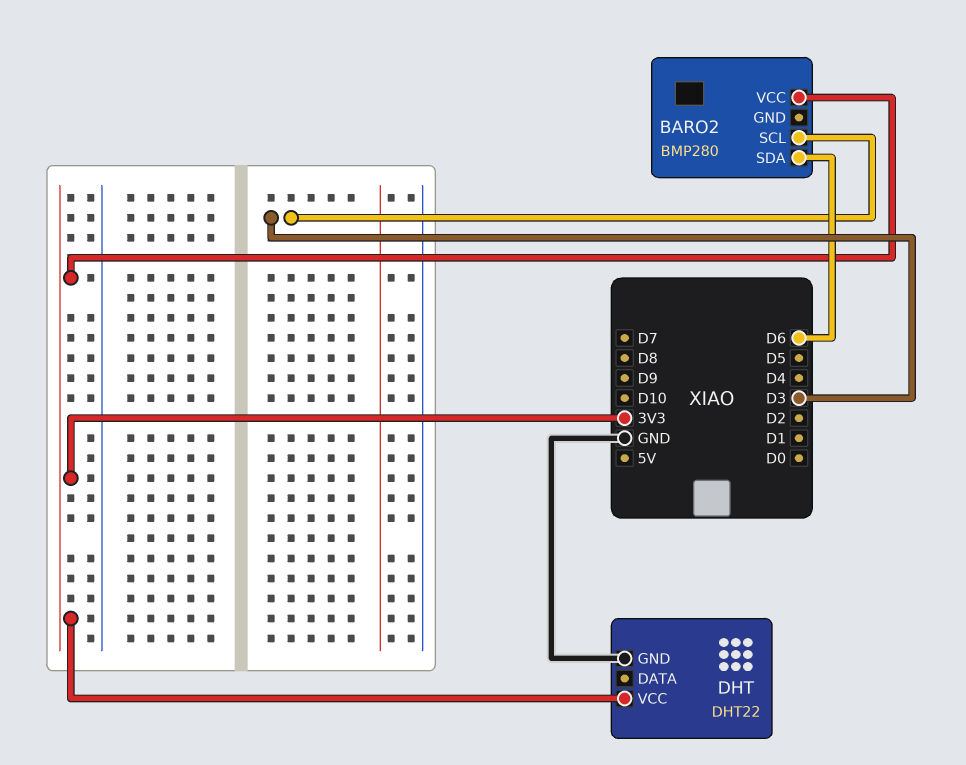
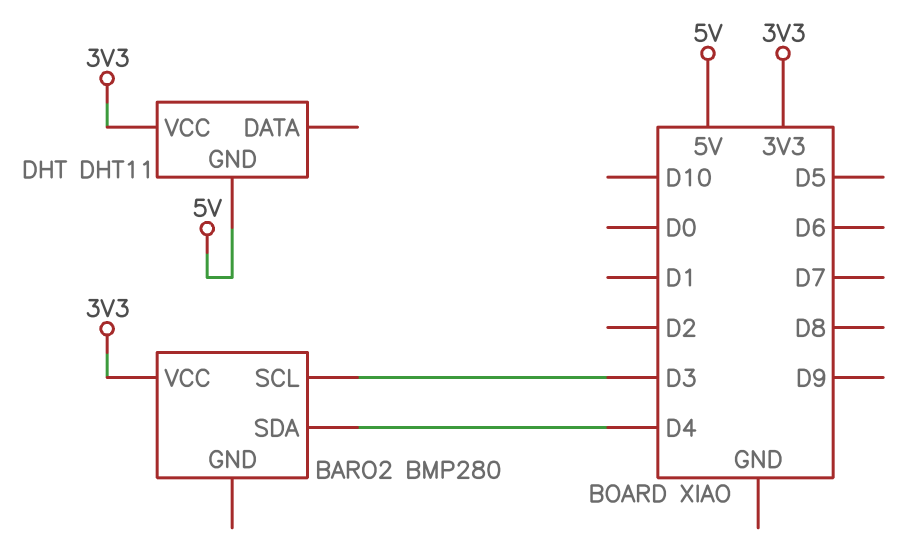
BARO2 pin SDA: D6 -> D4
DHT: DHT22 -> DHT11
DHT pin GND: GND -> 5V

